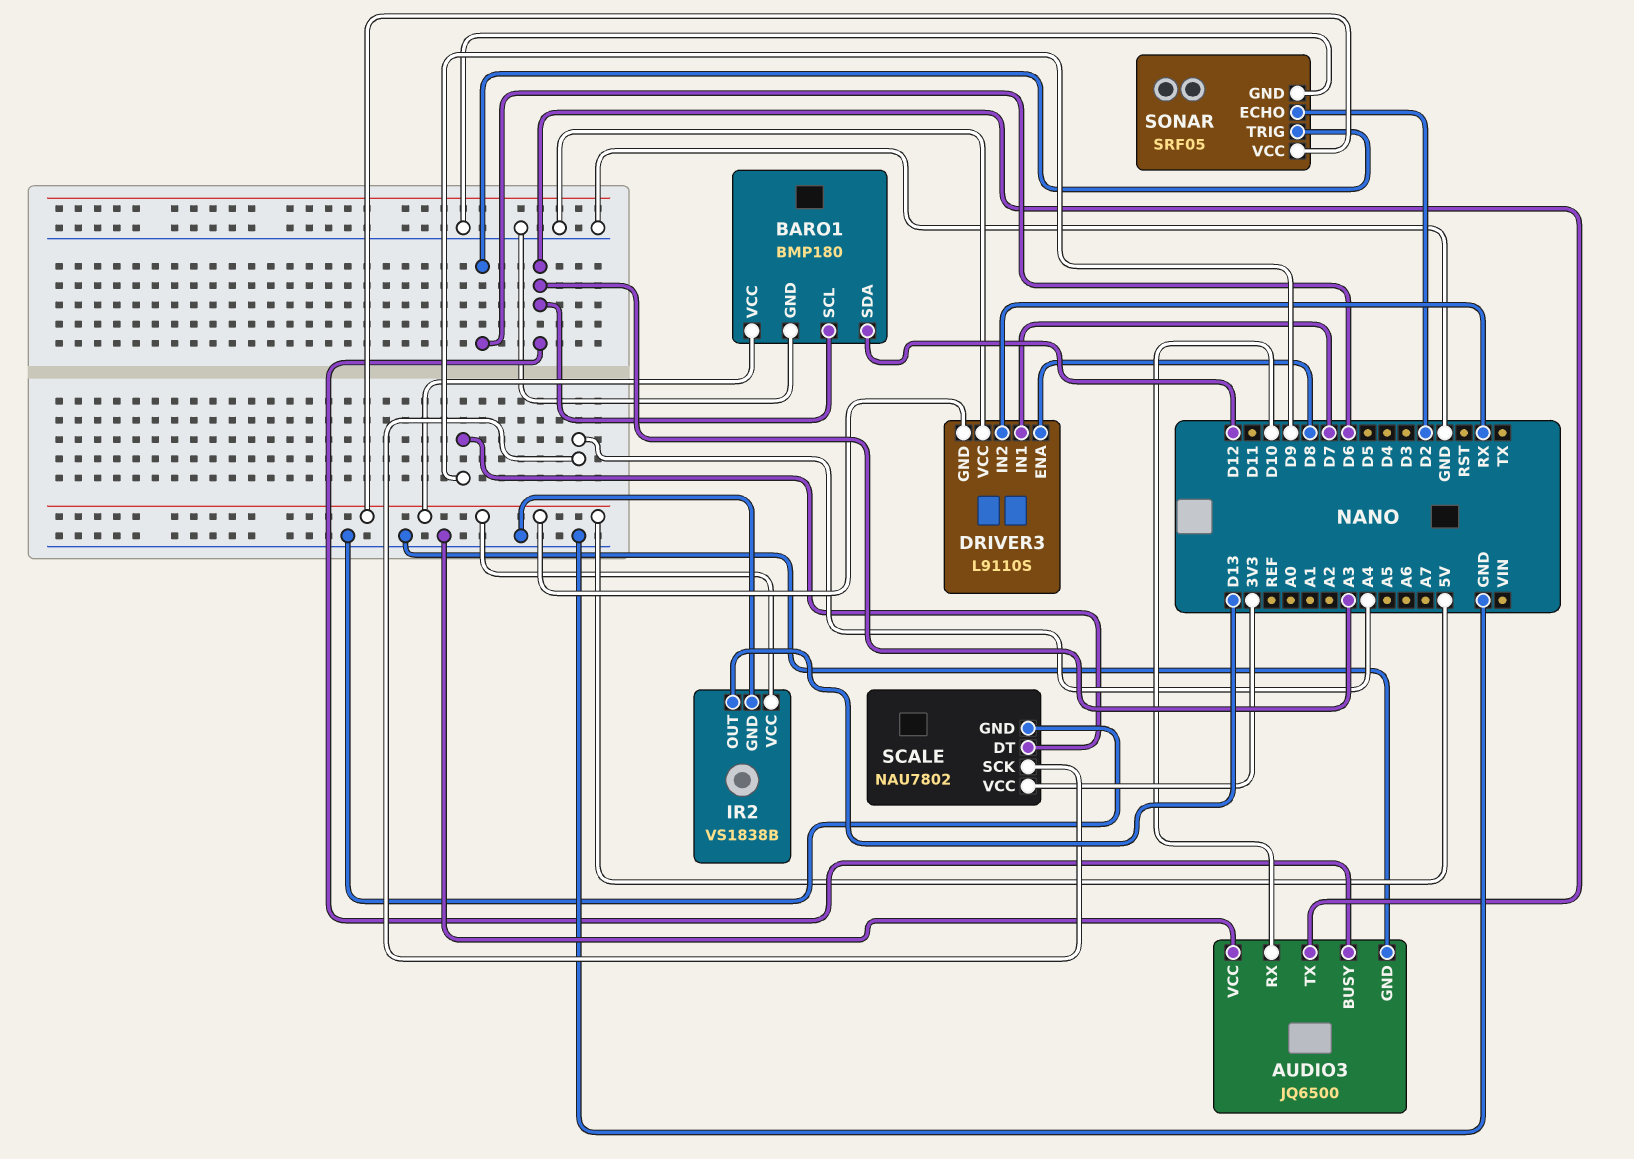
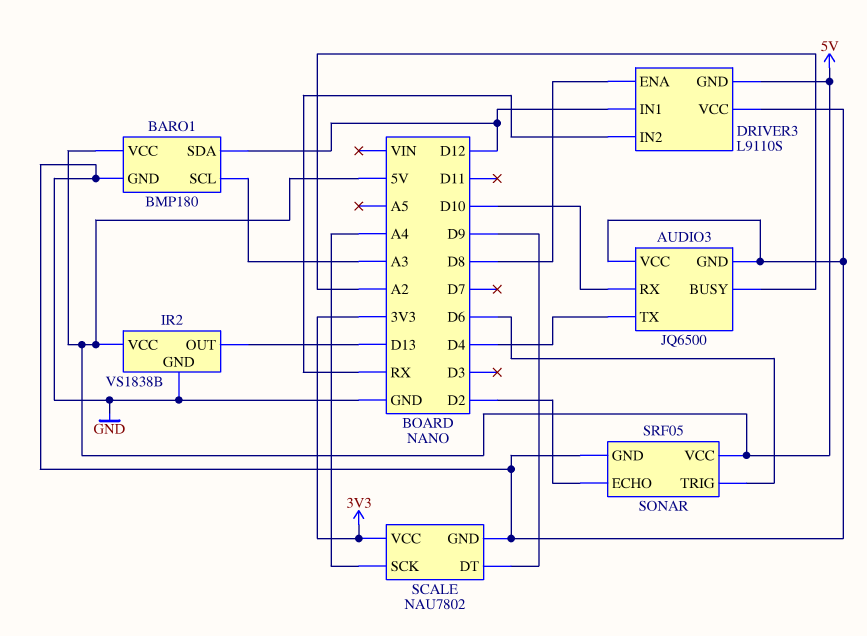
AUDIO3 pin BUSY: A3 -> A2
AUDIO3 pin TX: A3 -> D4
DRIVER3 pin IN1: D7 -> D12

